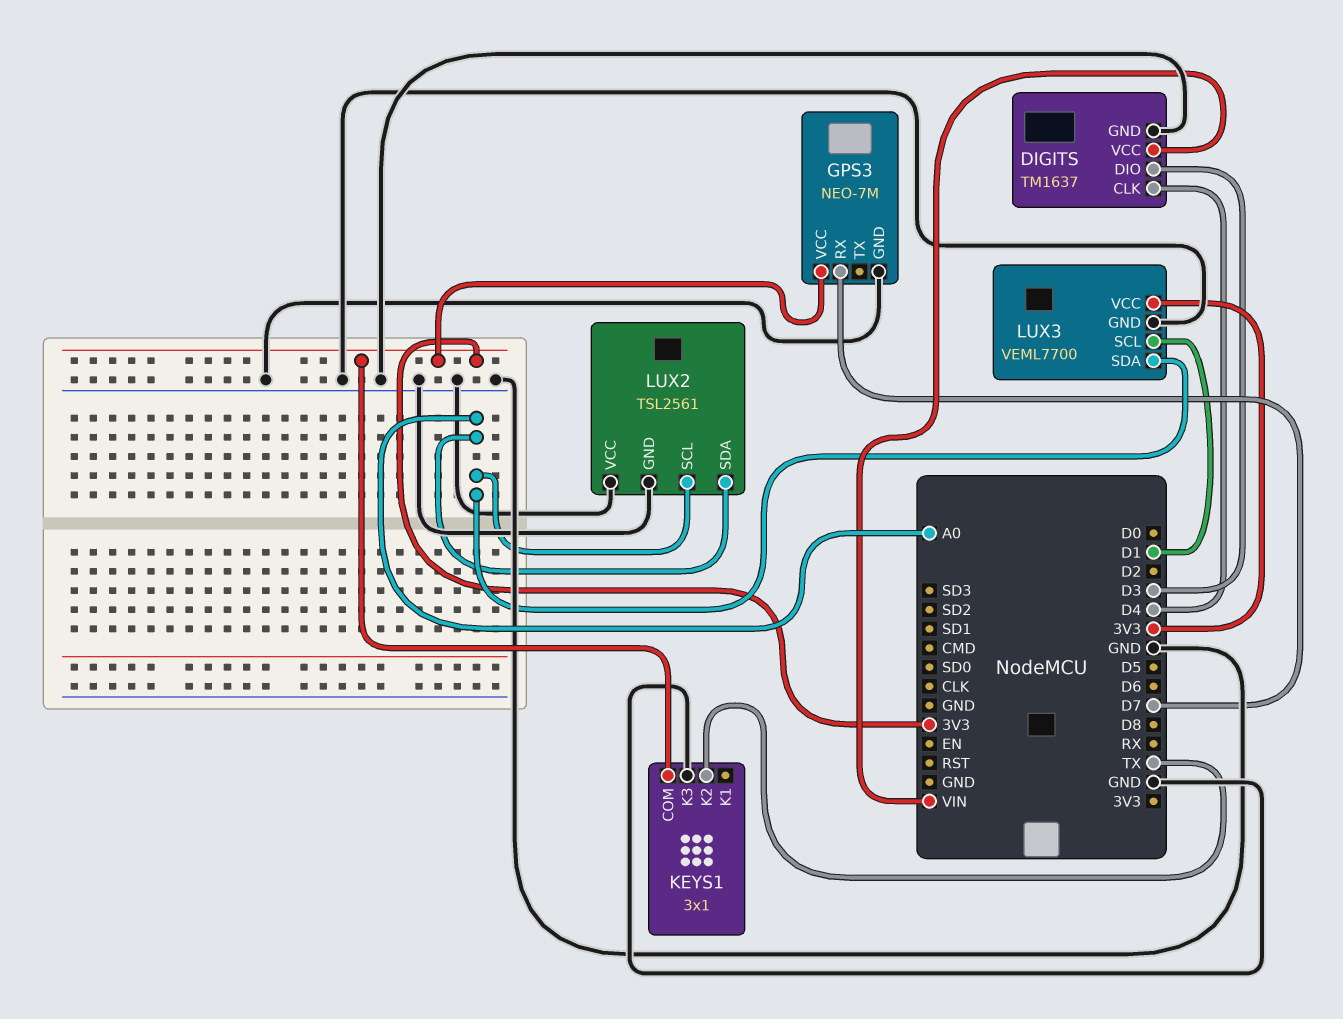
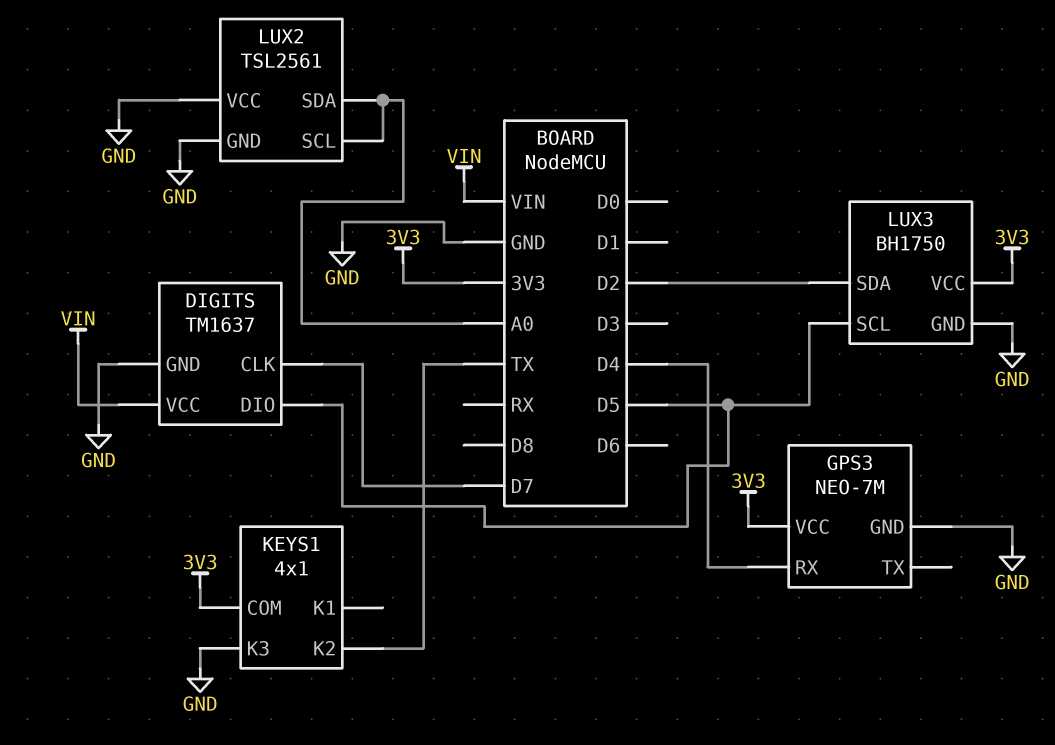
DIGITS pin CLK: D4 -> D7
DIGITS pin DIO: D3 -> D5
GPS3 pin RX: D7 -> D4
KEYS1: 3x1 -> 4x1
LUX3: VEML7700 -> BH1750
LUX3 pin SCL: D1 -> D5
LUX3 pin SDA: A0 -> D2

